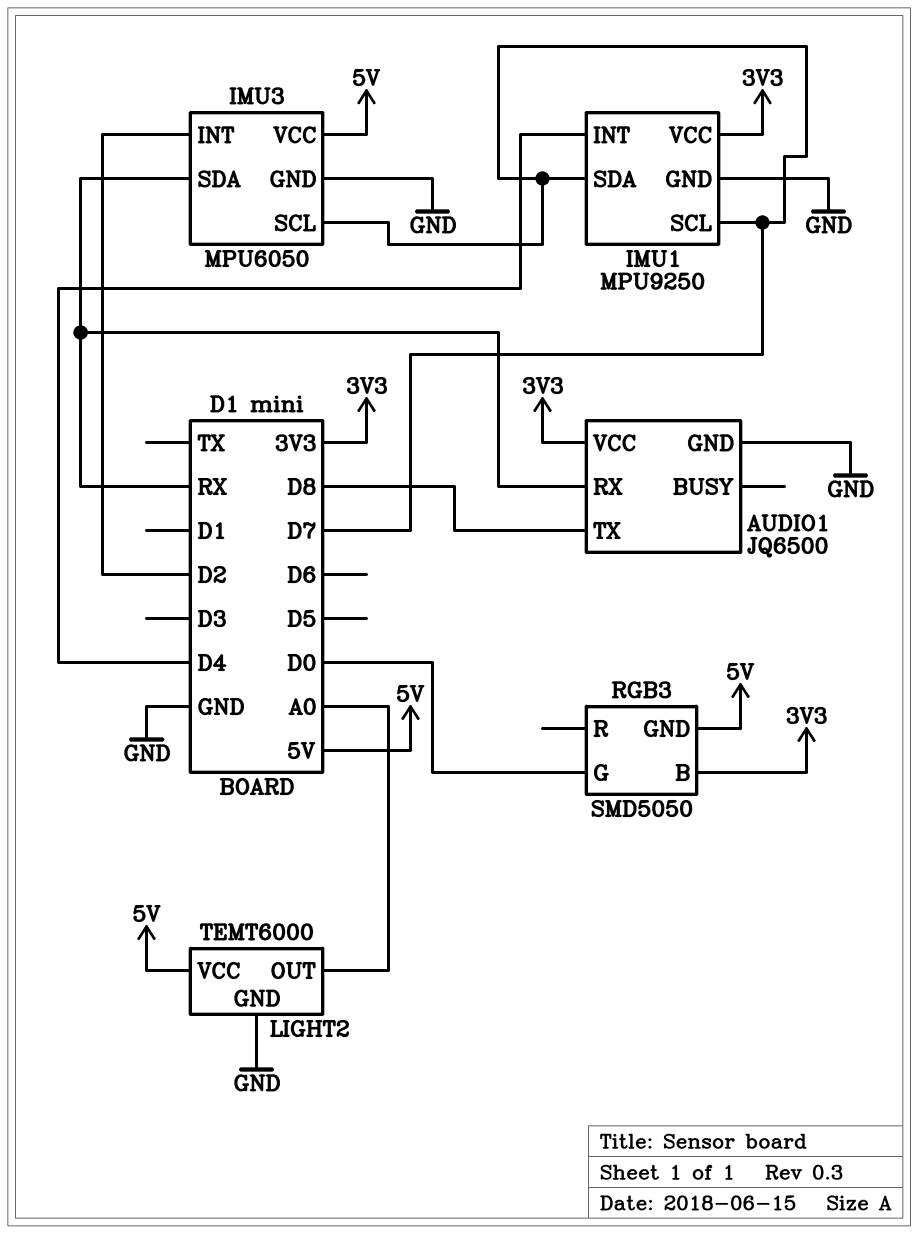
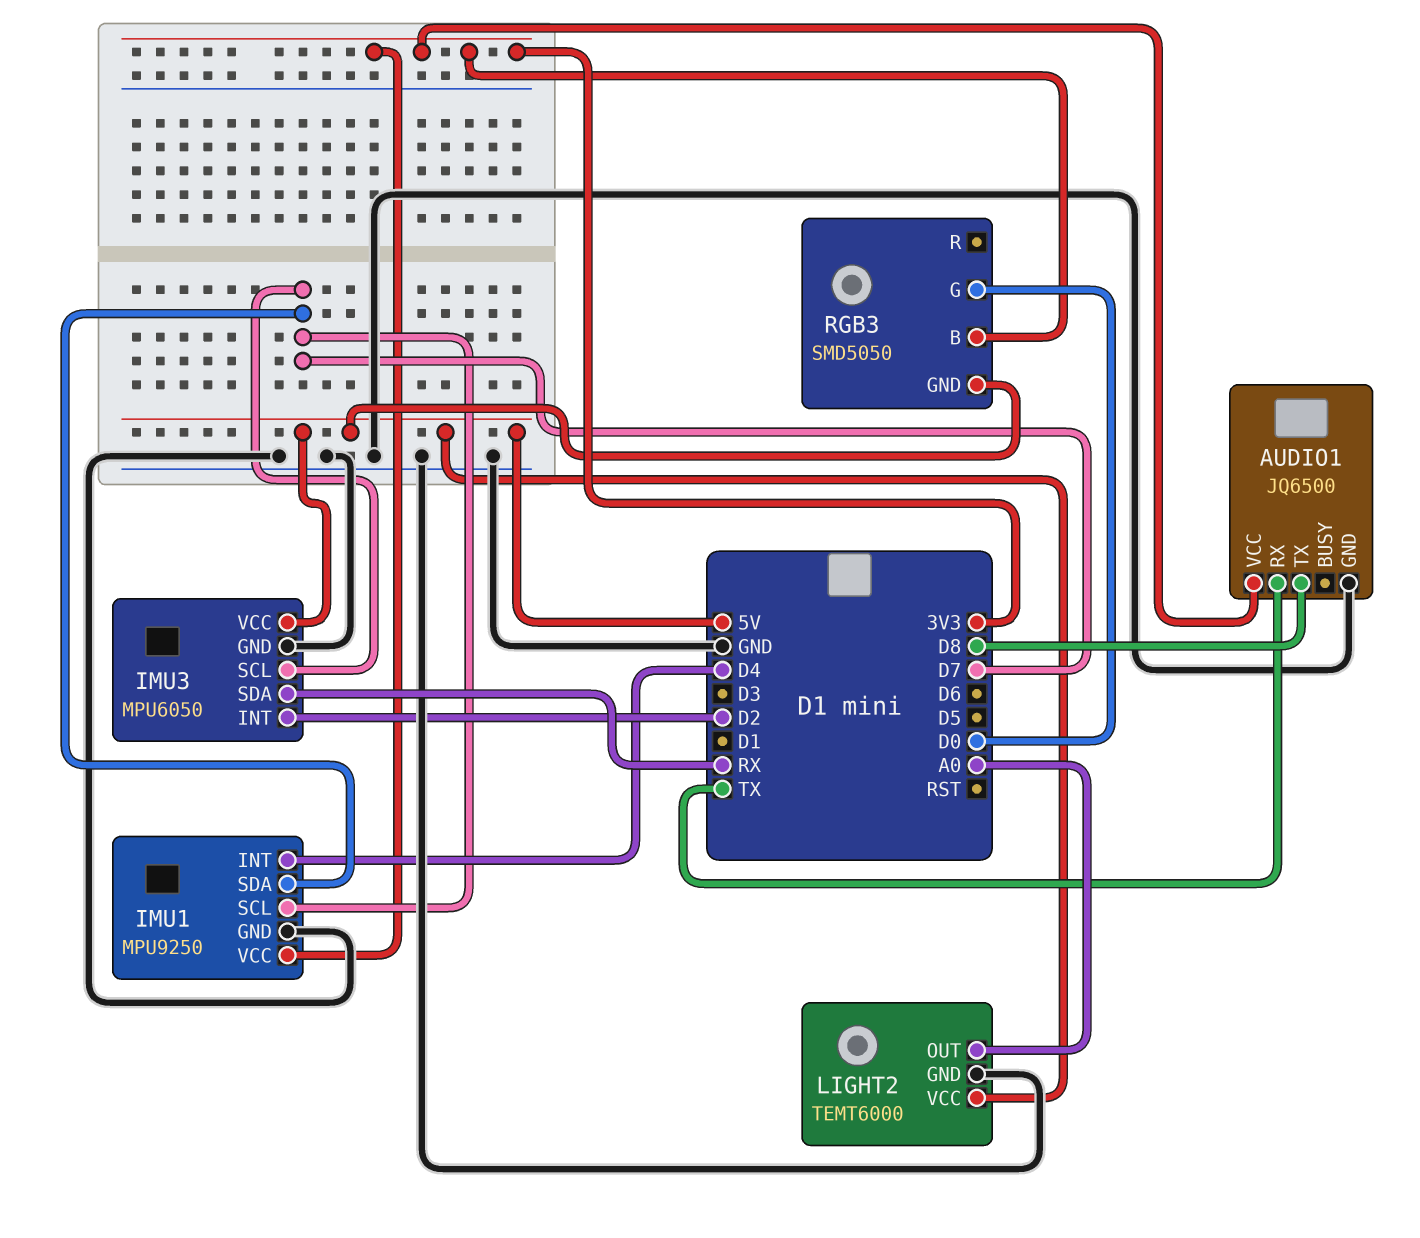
AUDIO1 pin RX: RX -> TX

